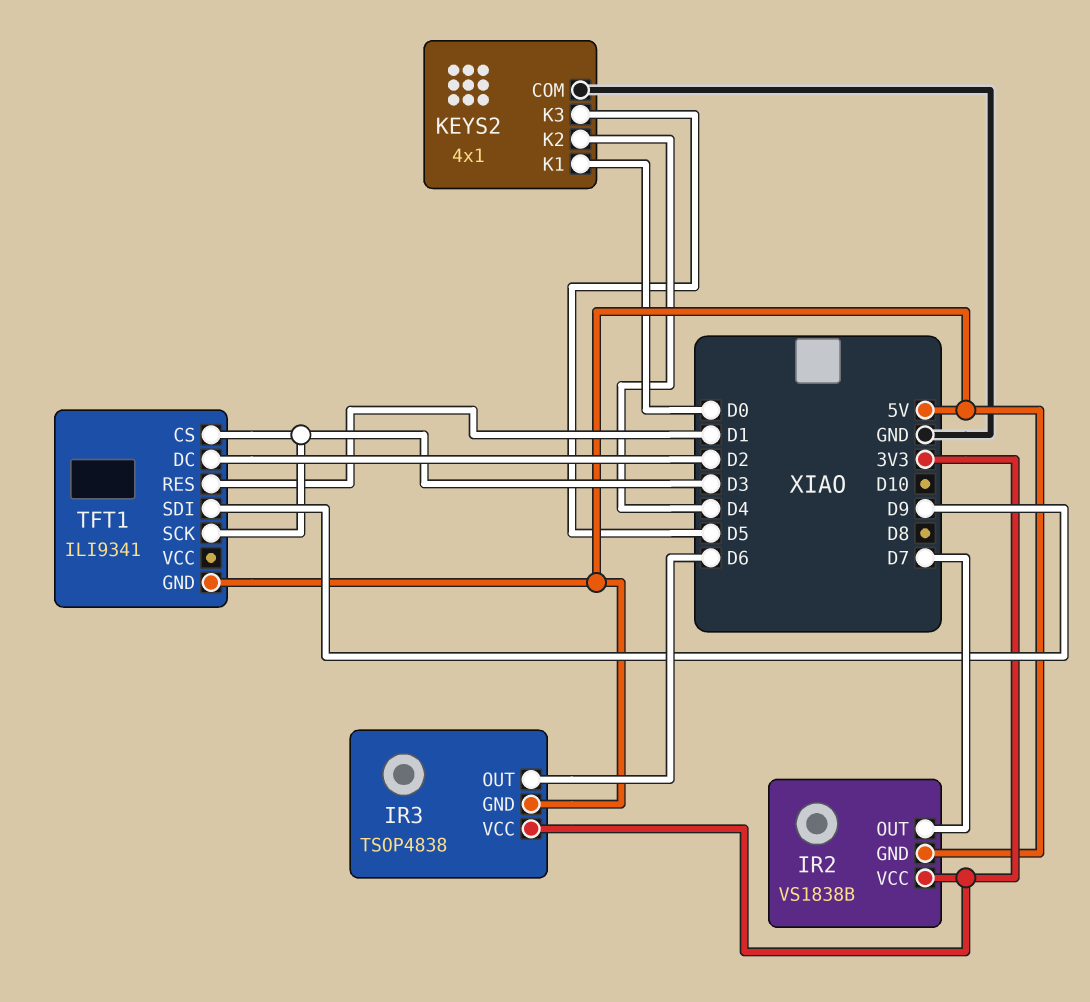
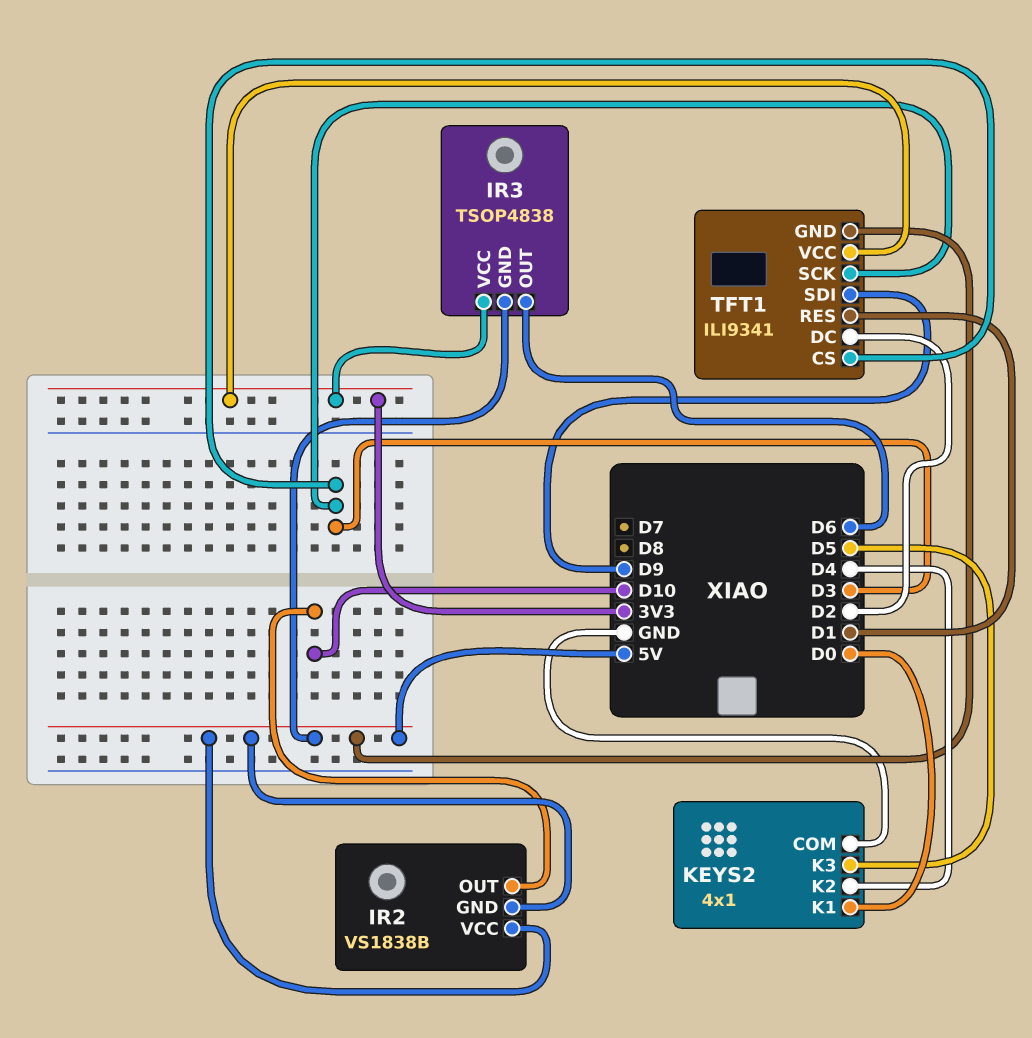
IR2 pin OUT: D7 -> D10
IR2 pin VCC: 3V3 -> 5V
TFT1 pin VCC: none -> 3V3

